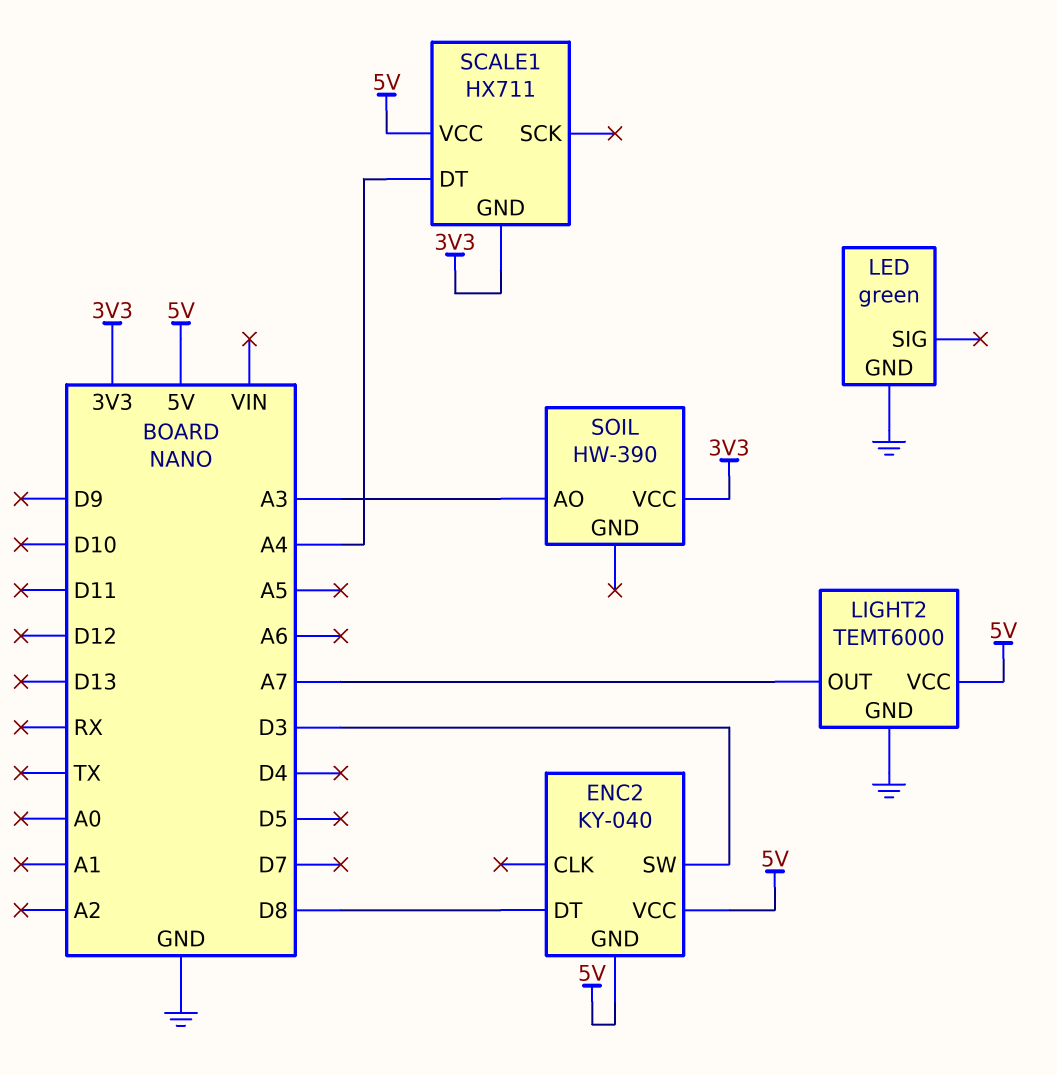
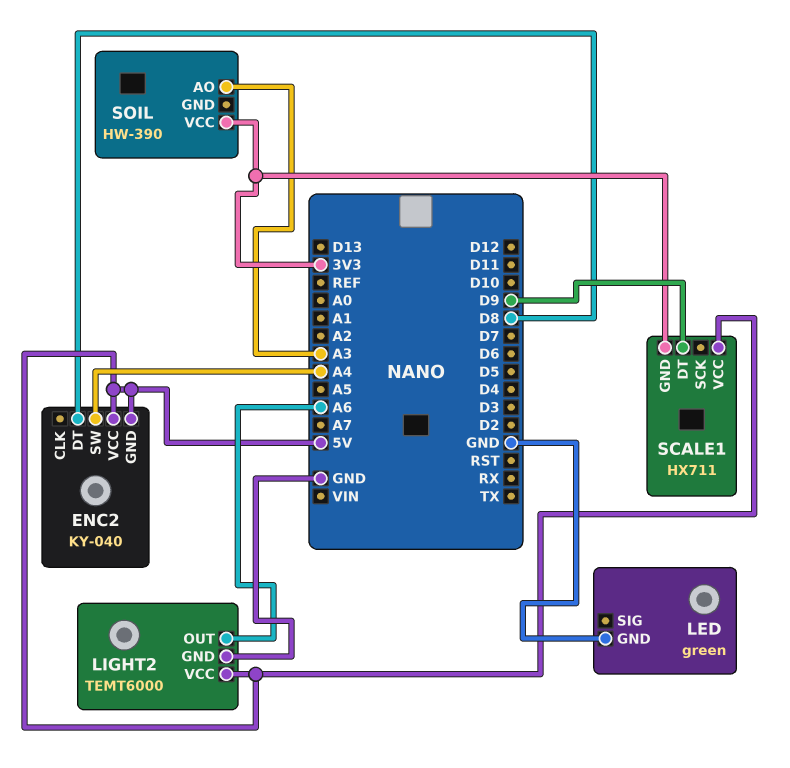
ENC2 pin SW: D3 -> A4
LIGHT2 pin OUT: A7 -> A6
SCALE1 pin DT: A4 -> D9

